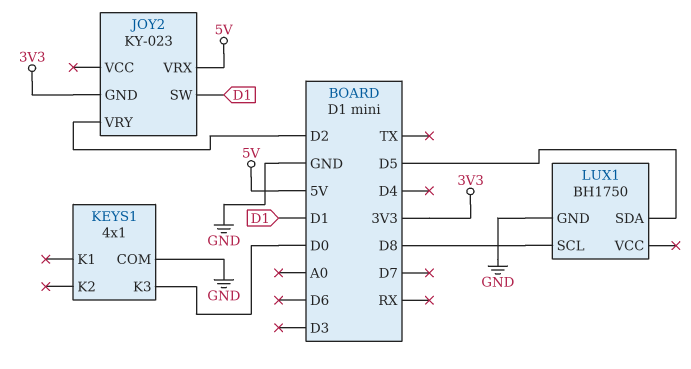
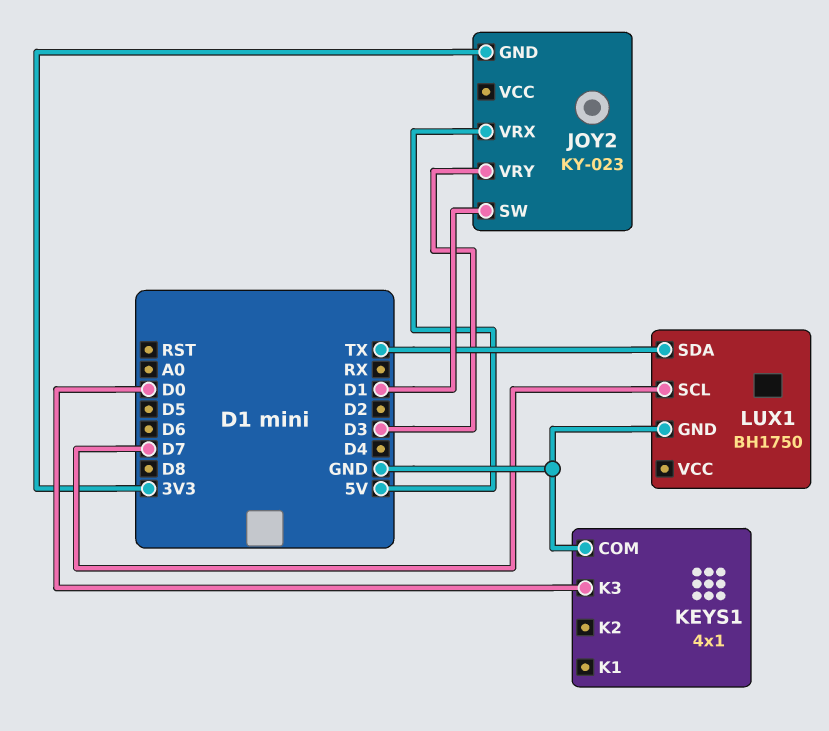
JOY2 pin VRY: D2 -> D3
LUX1 pin SCL: D8 -> D7
LUX1 pin SDA: D5 -> TX

